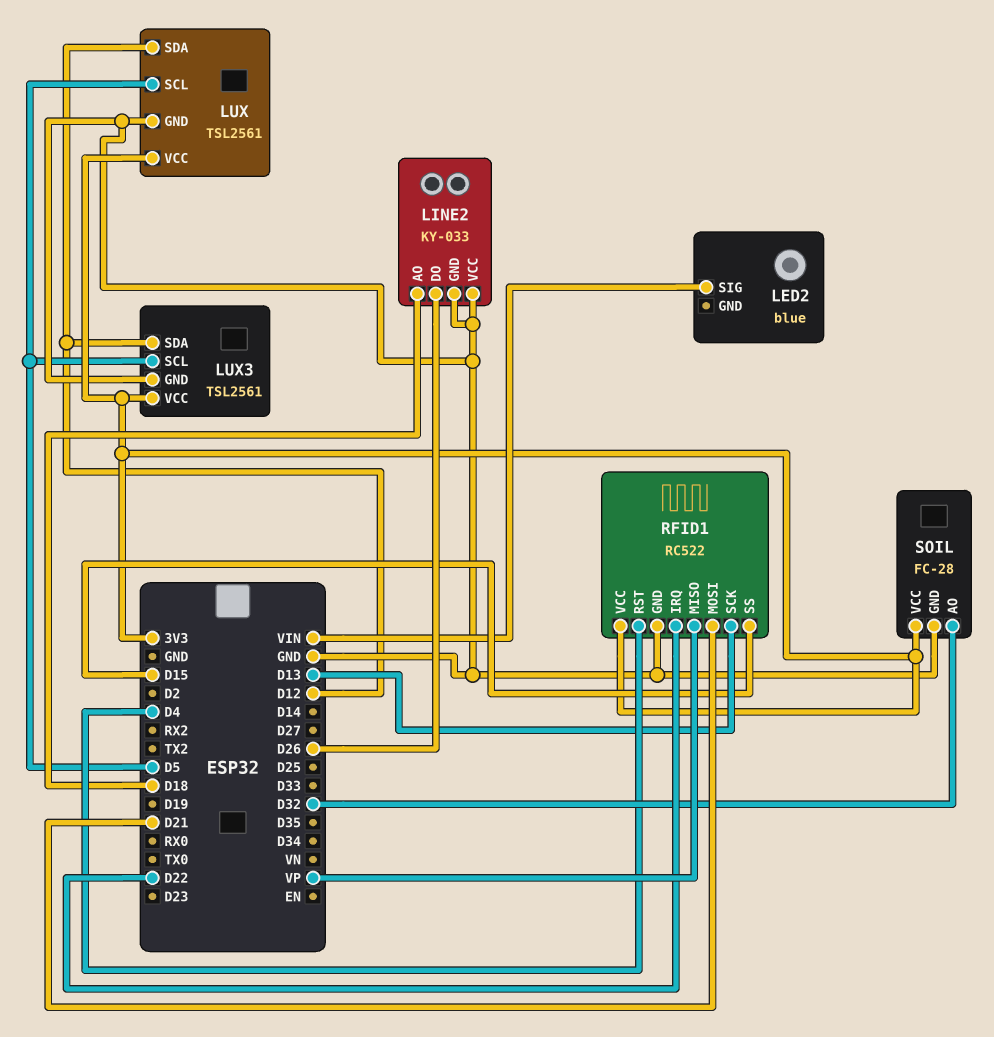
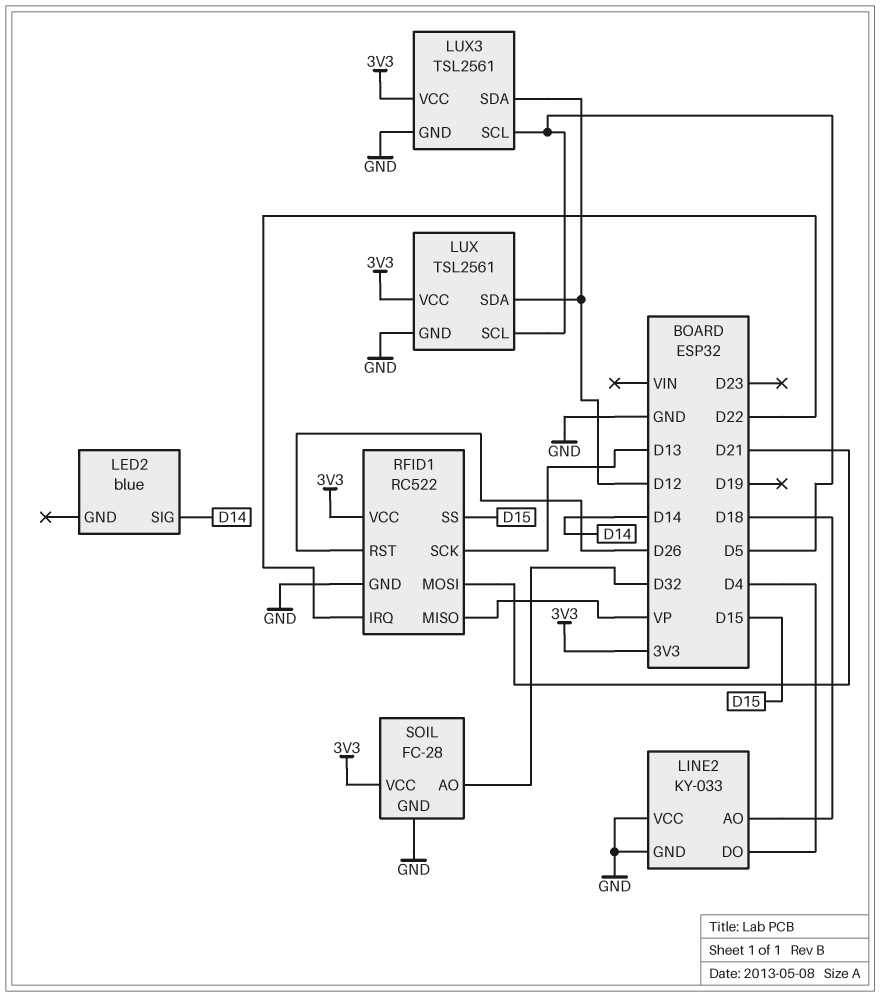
LED2 pin SIG: VIN -> D14
LINE2 pin DO: D26 -> D4
RFID1 pin RST: D4 -> D26

